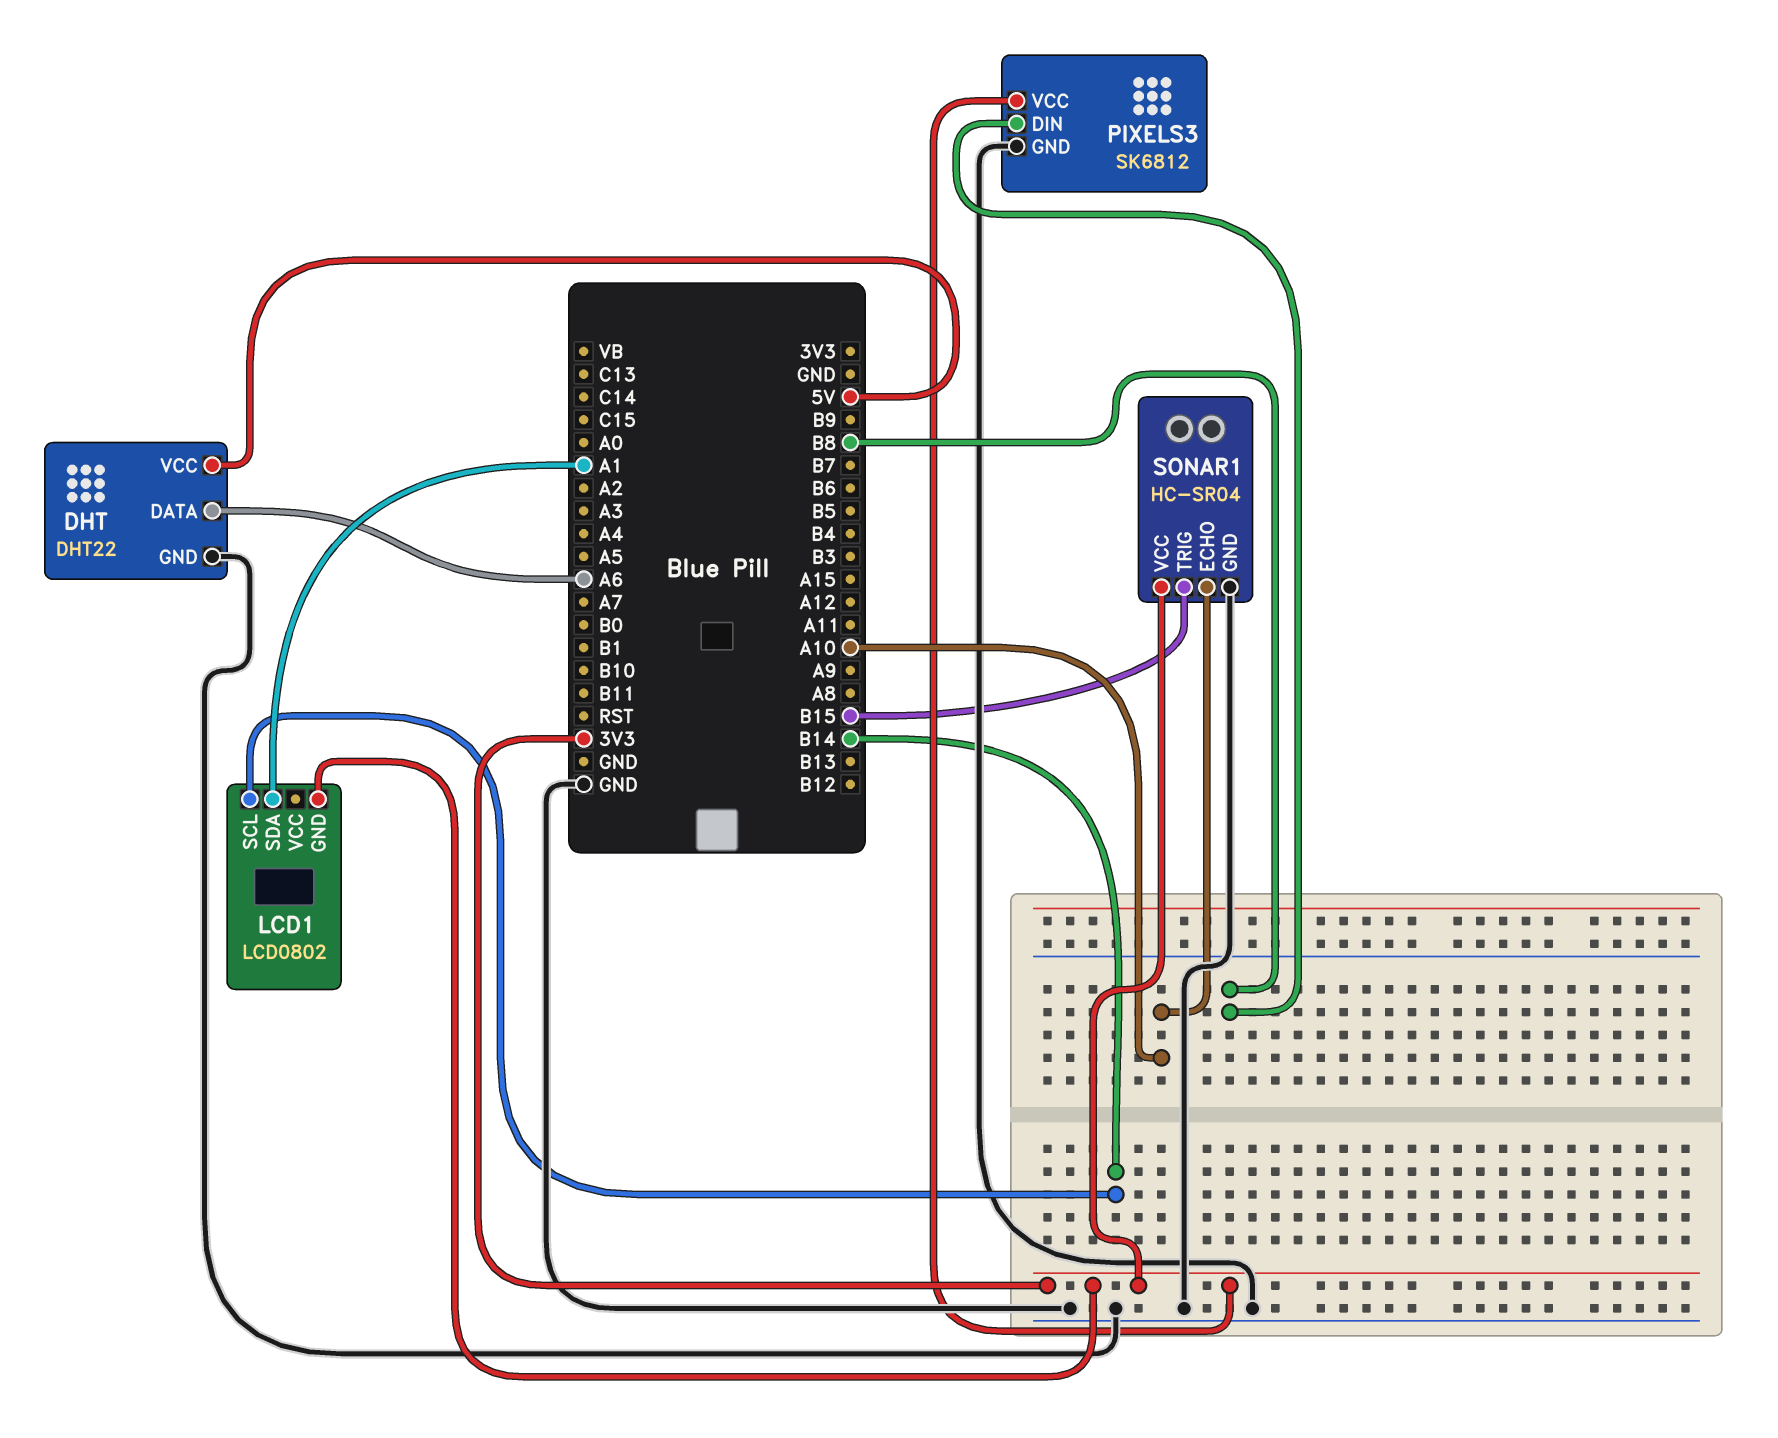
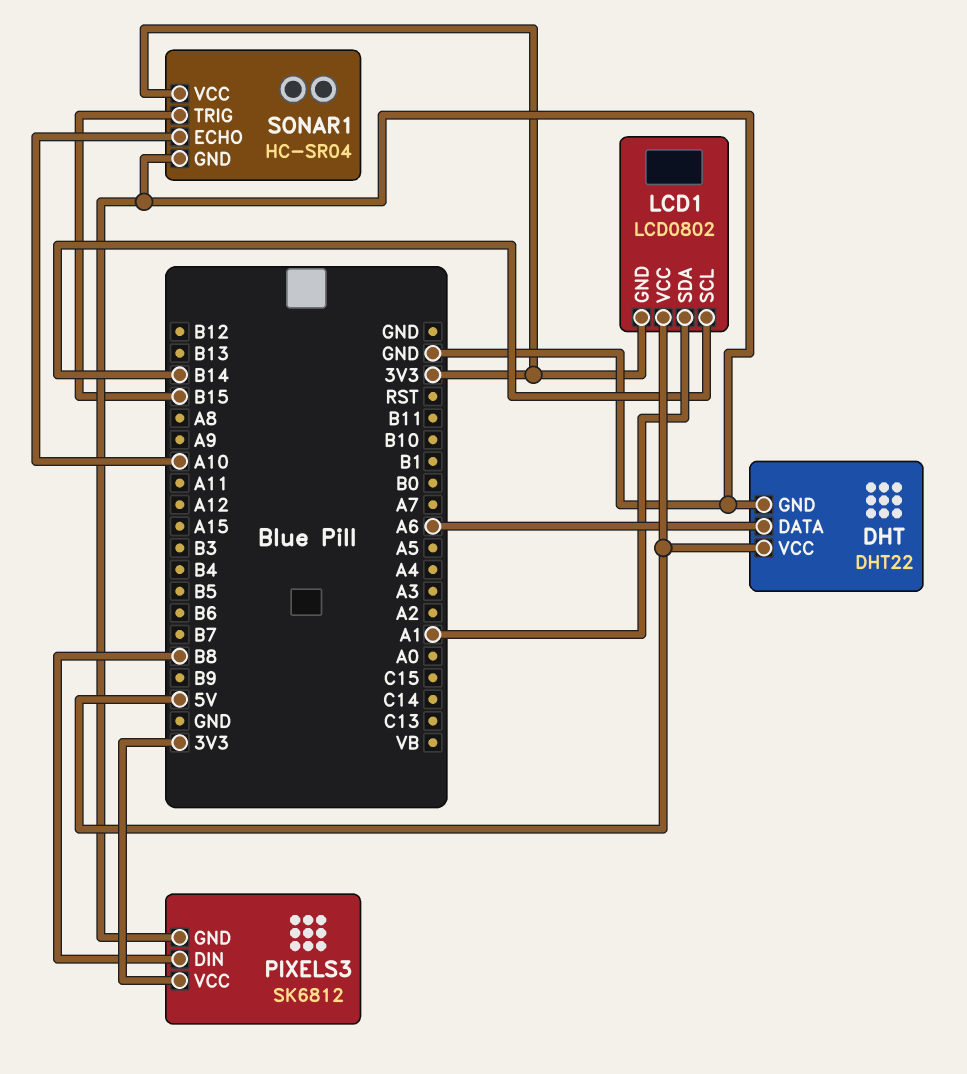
LCD1 pin VCC: none -> 5V

